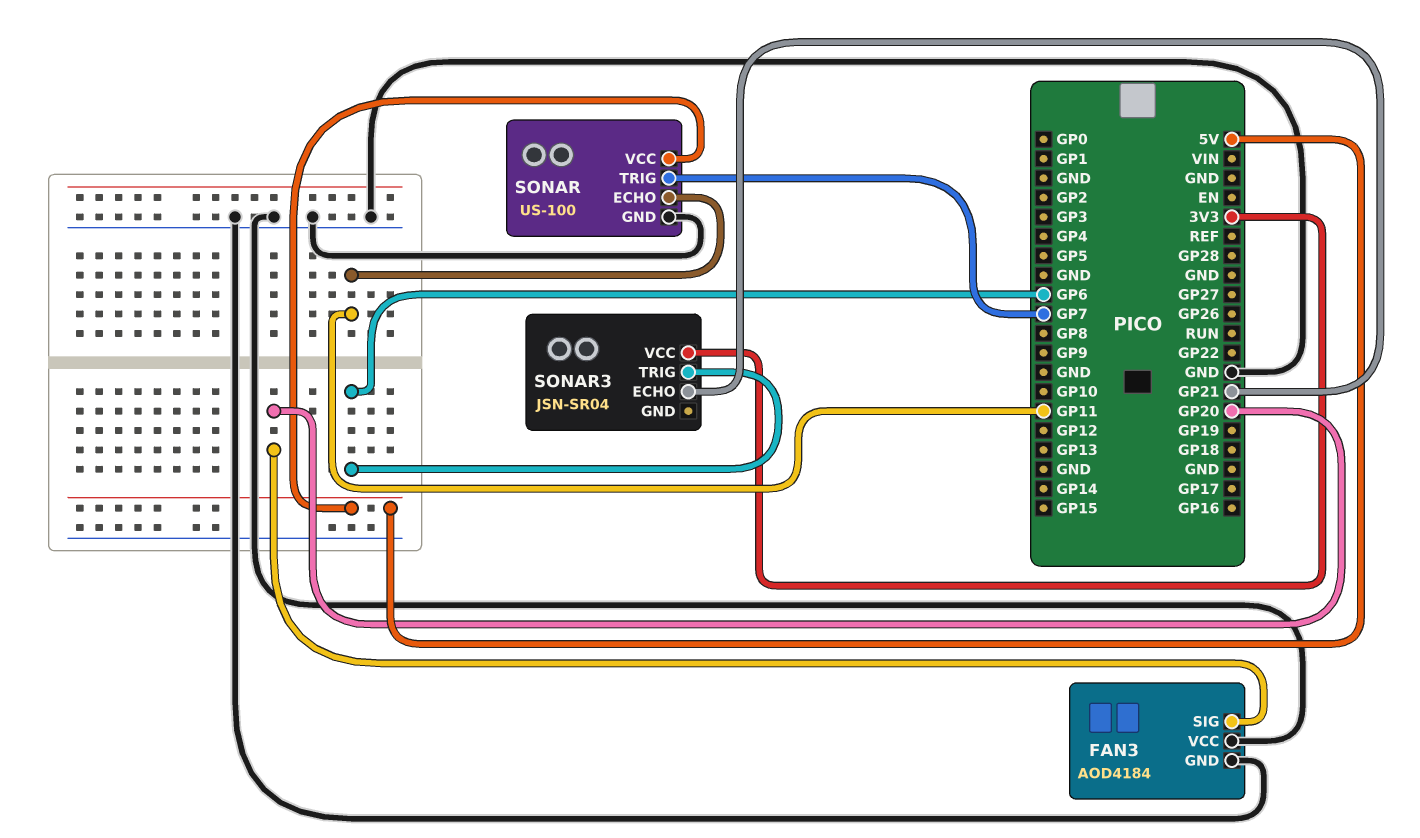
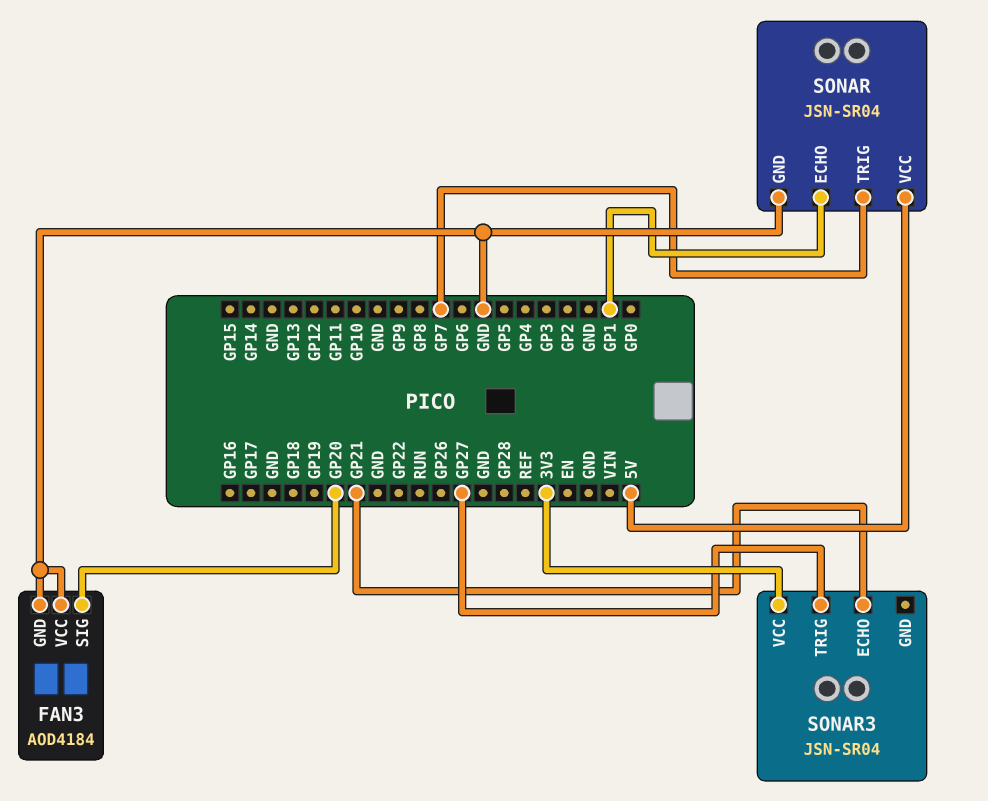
SONAR: US-100 -> JSN-SR04
SONAR pin ECHO: GP11 -> GP1
SONAR3 pin TRIG: GP6 -> GP27

